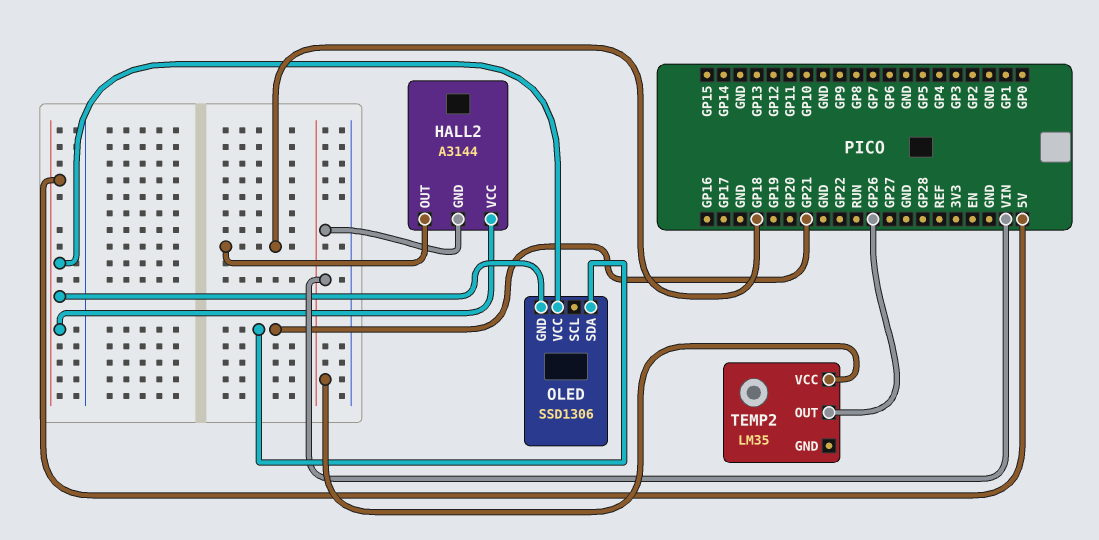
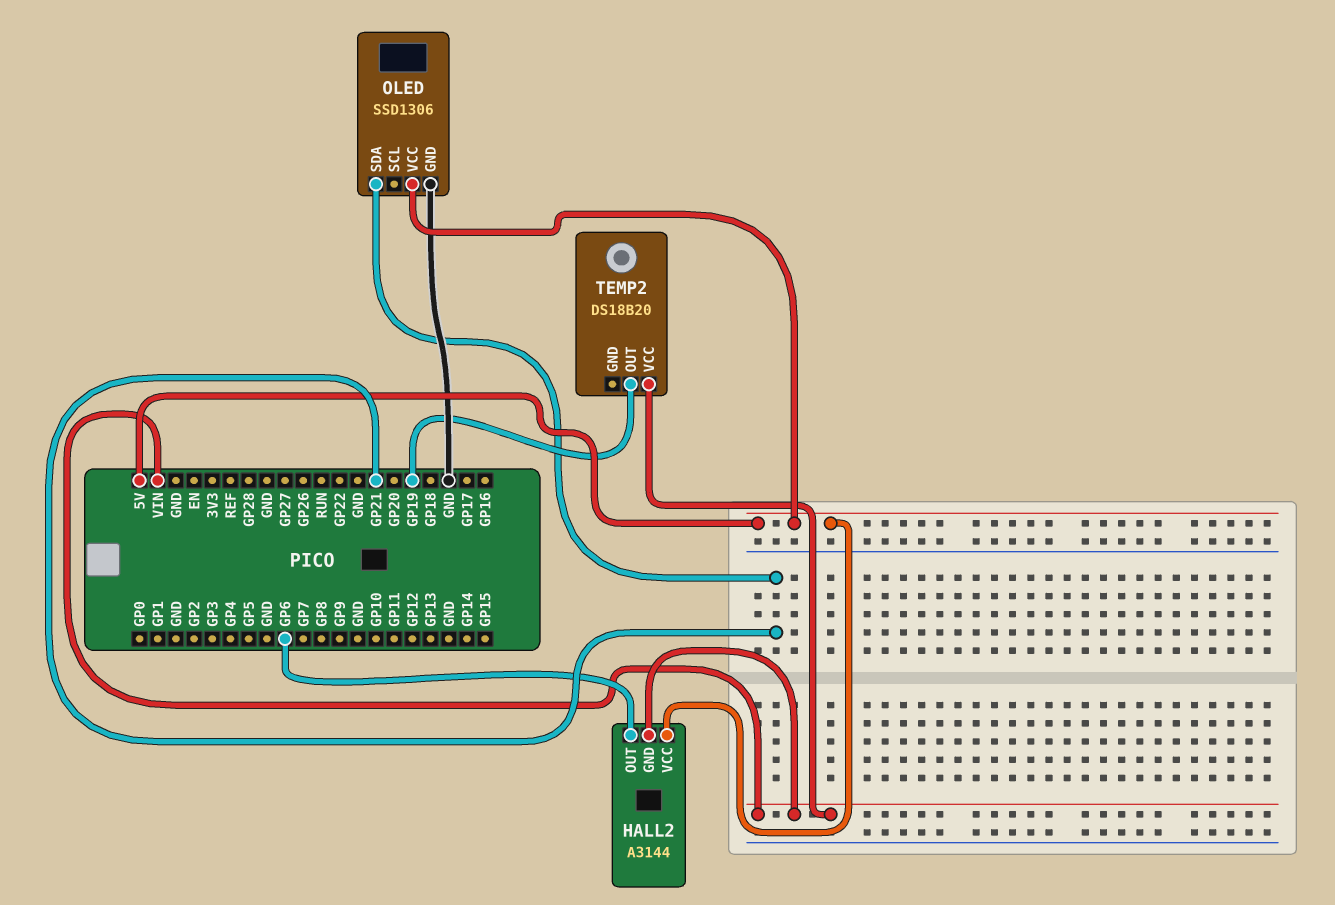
HALL2 pin OUT: GP18 -> GP6
OLED pin GND: 5V -> GND
TEMP2: LM35 -> DS18B20
TEMP2 pin OUT: GP26 -> GP19

